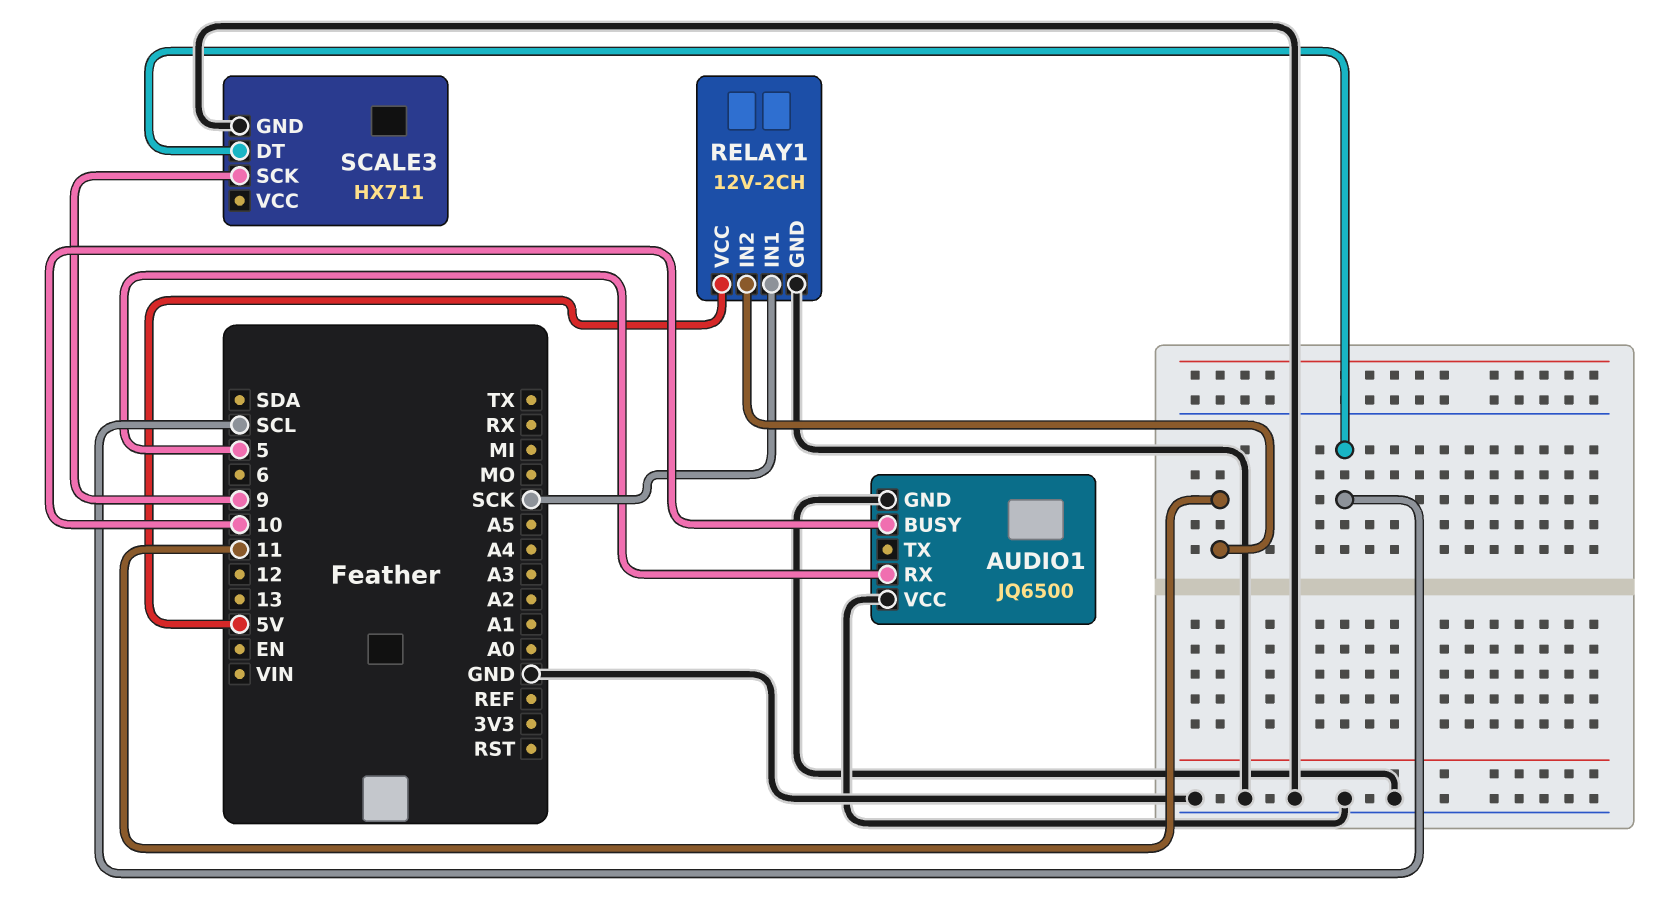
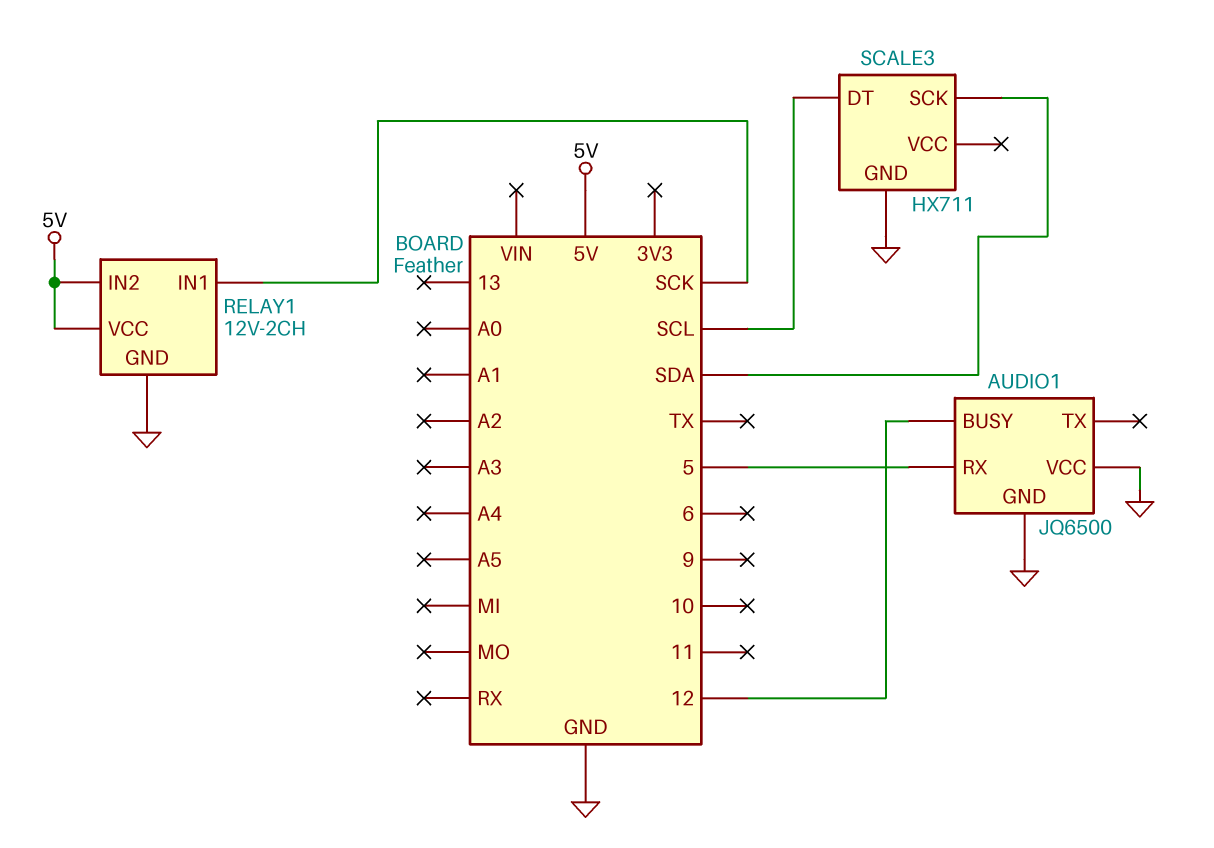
AUDIO1 pin BUSY: 10 -> 12
RELAY1 pin IN2: 11 -> 5V
SCALE3 pin SCK: 9 -> SDA

